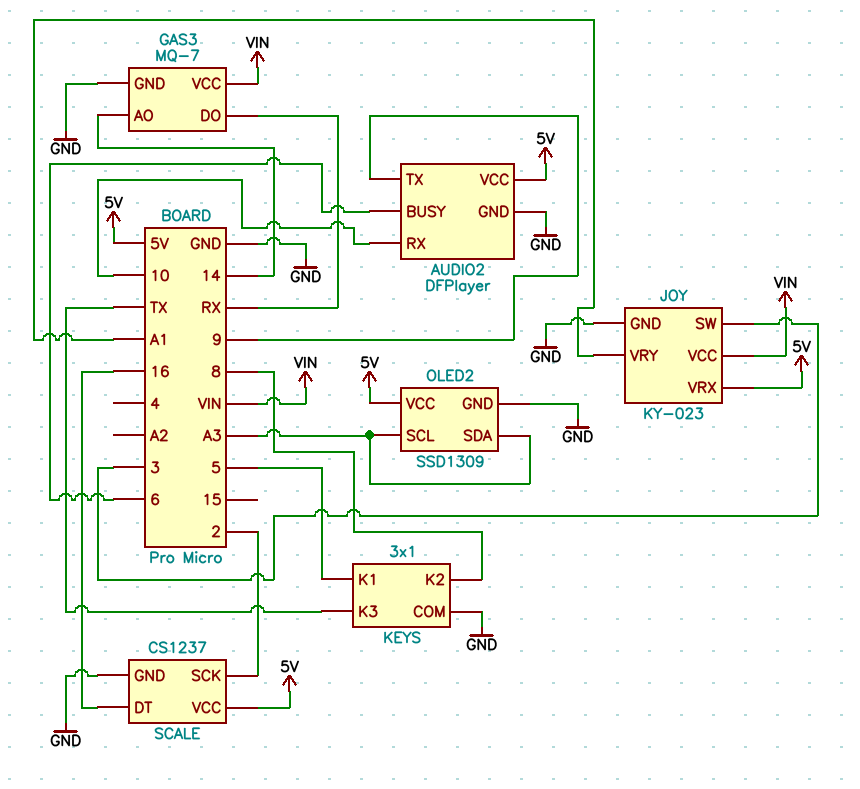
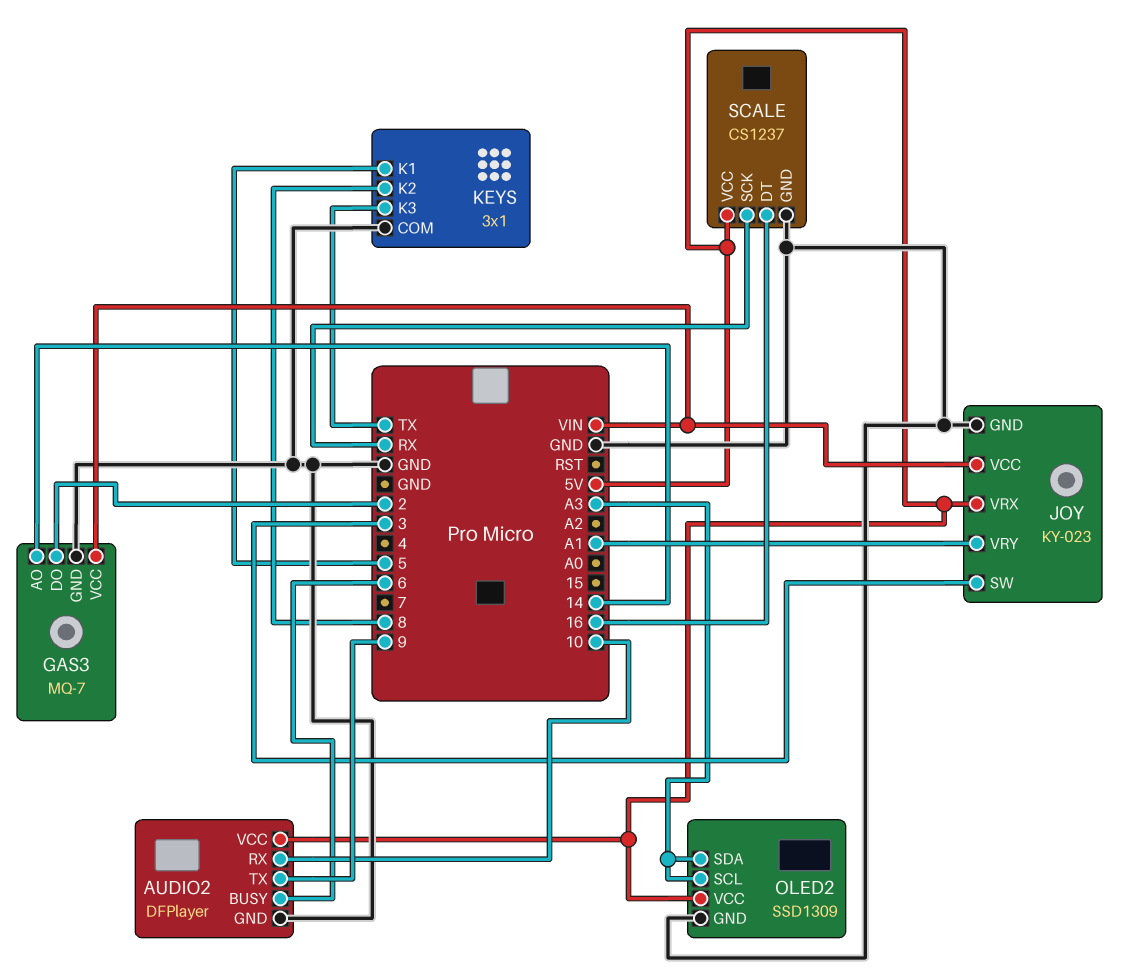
GAS3 pin DO: RX -> 2
SCALE pin SCK: 2 -> RX

